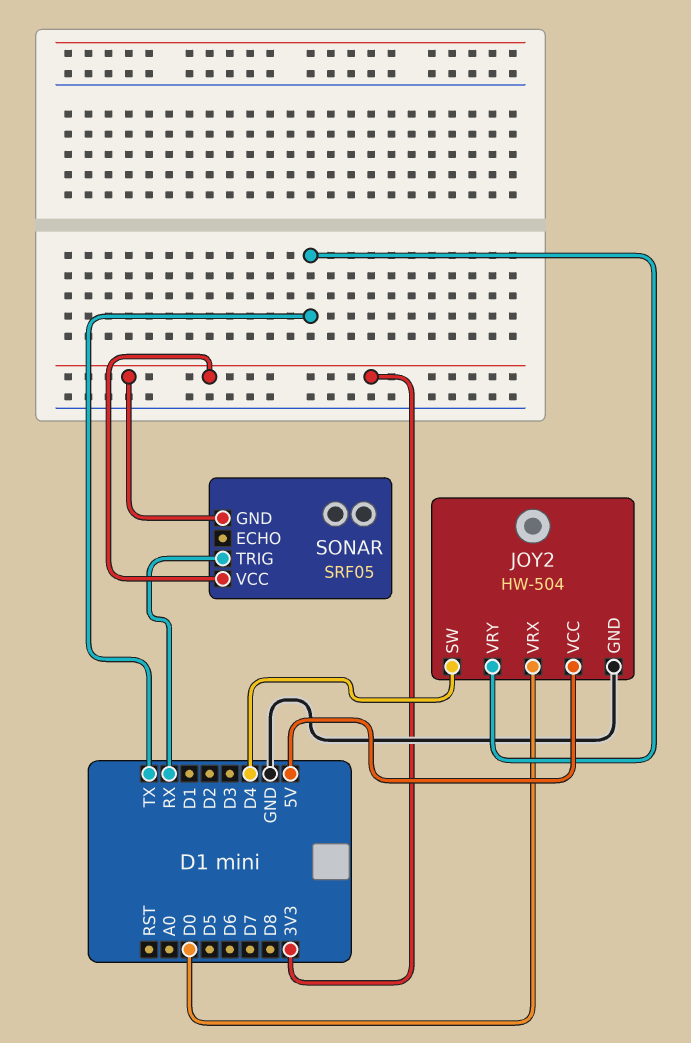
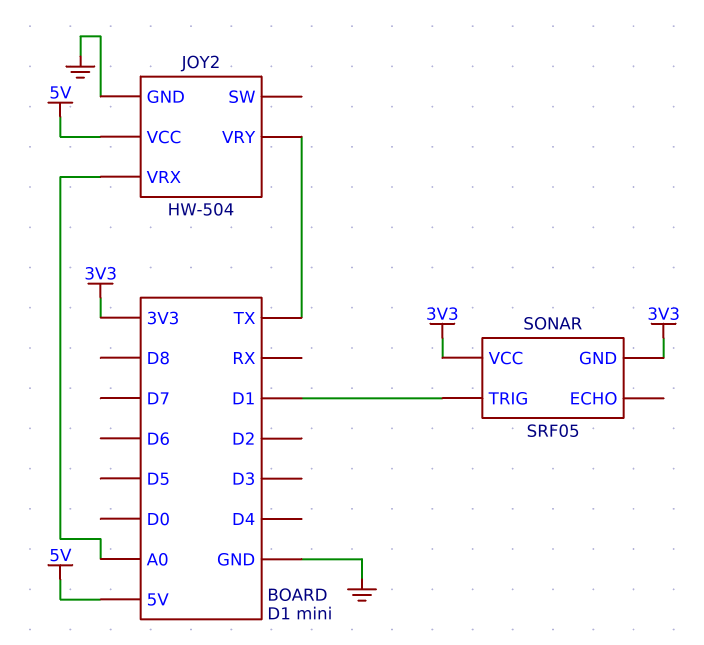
JOY2 pin SW: D4 -> none
JOY2 pin VRX: D0 -> A0
SONAR pin TRIG: RX -> D1

